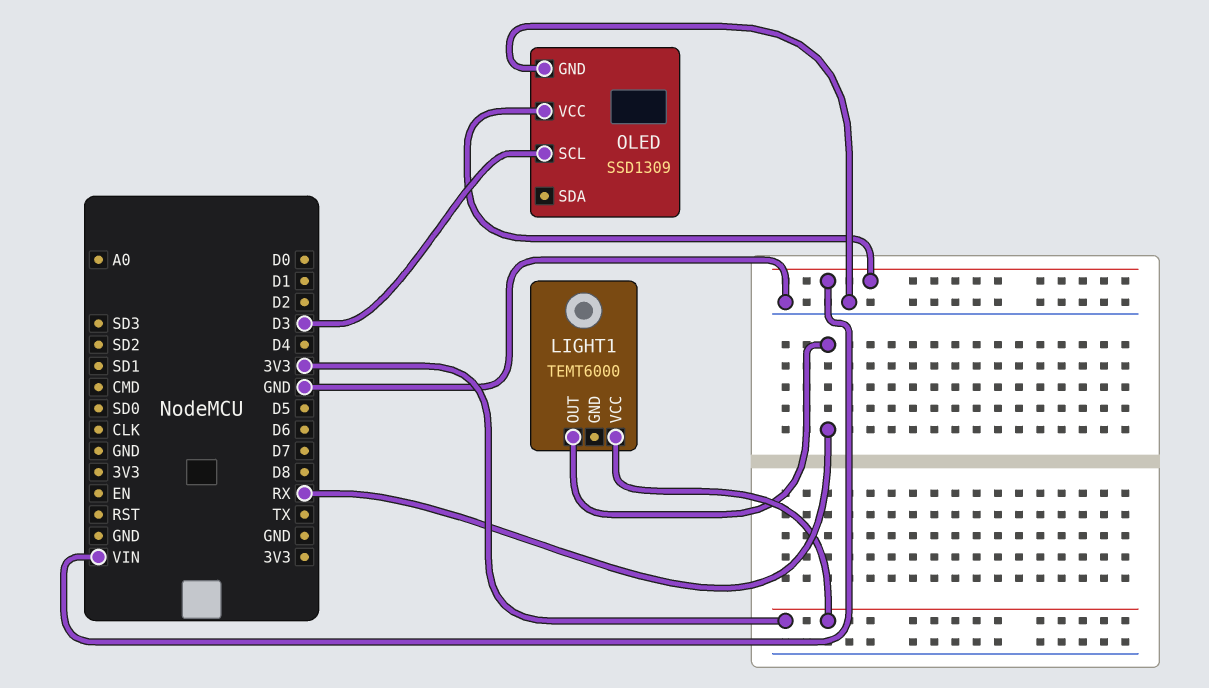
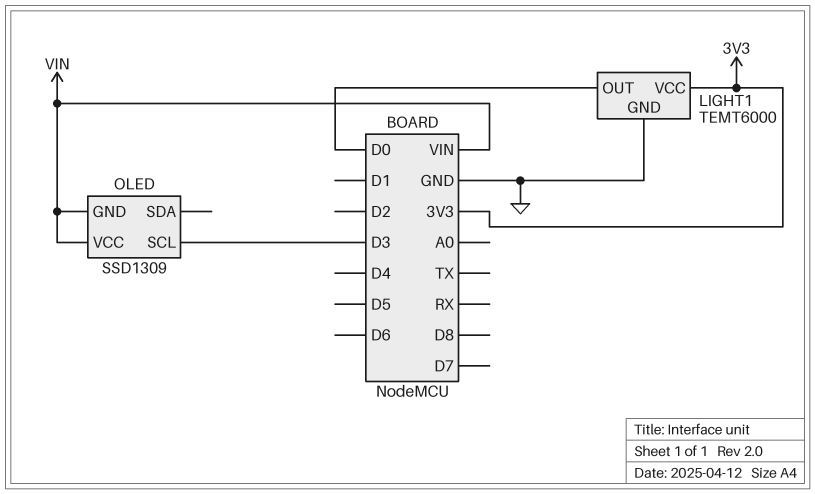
LIGHT1 pin GND: none -> GND
LIGHT1 pin OUT: RX -> D0
OLED pin GND: GND -> VIN

